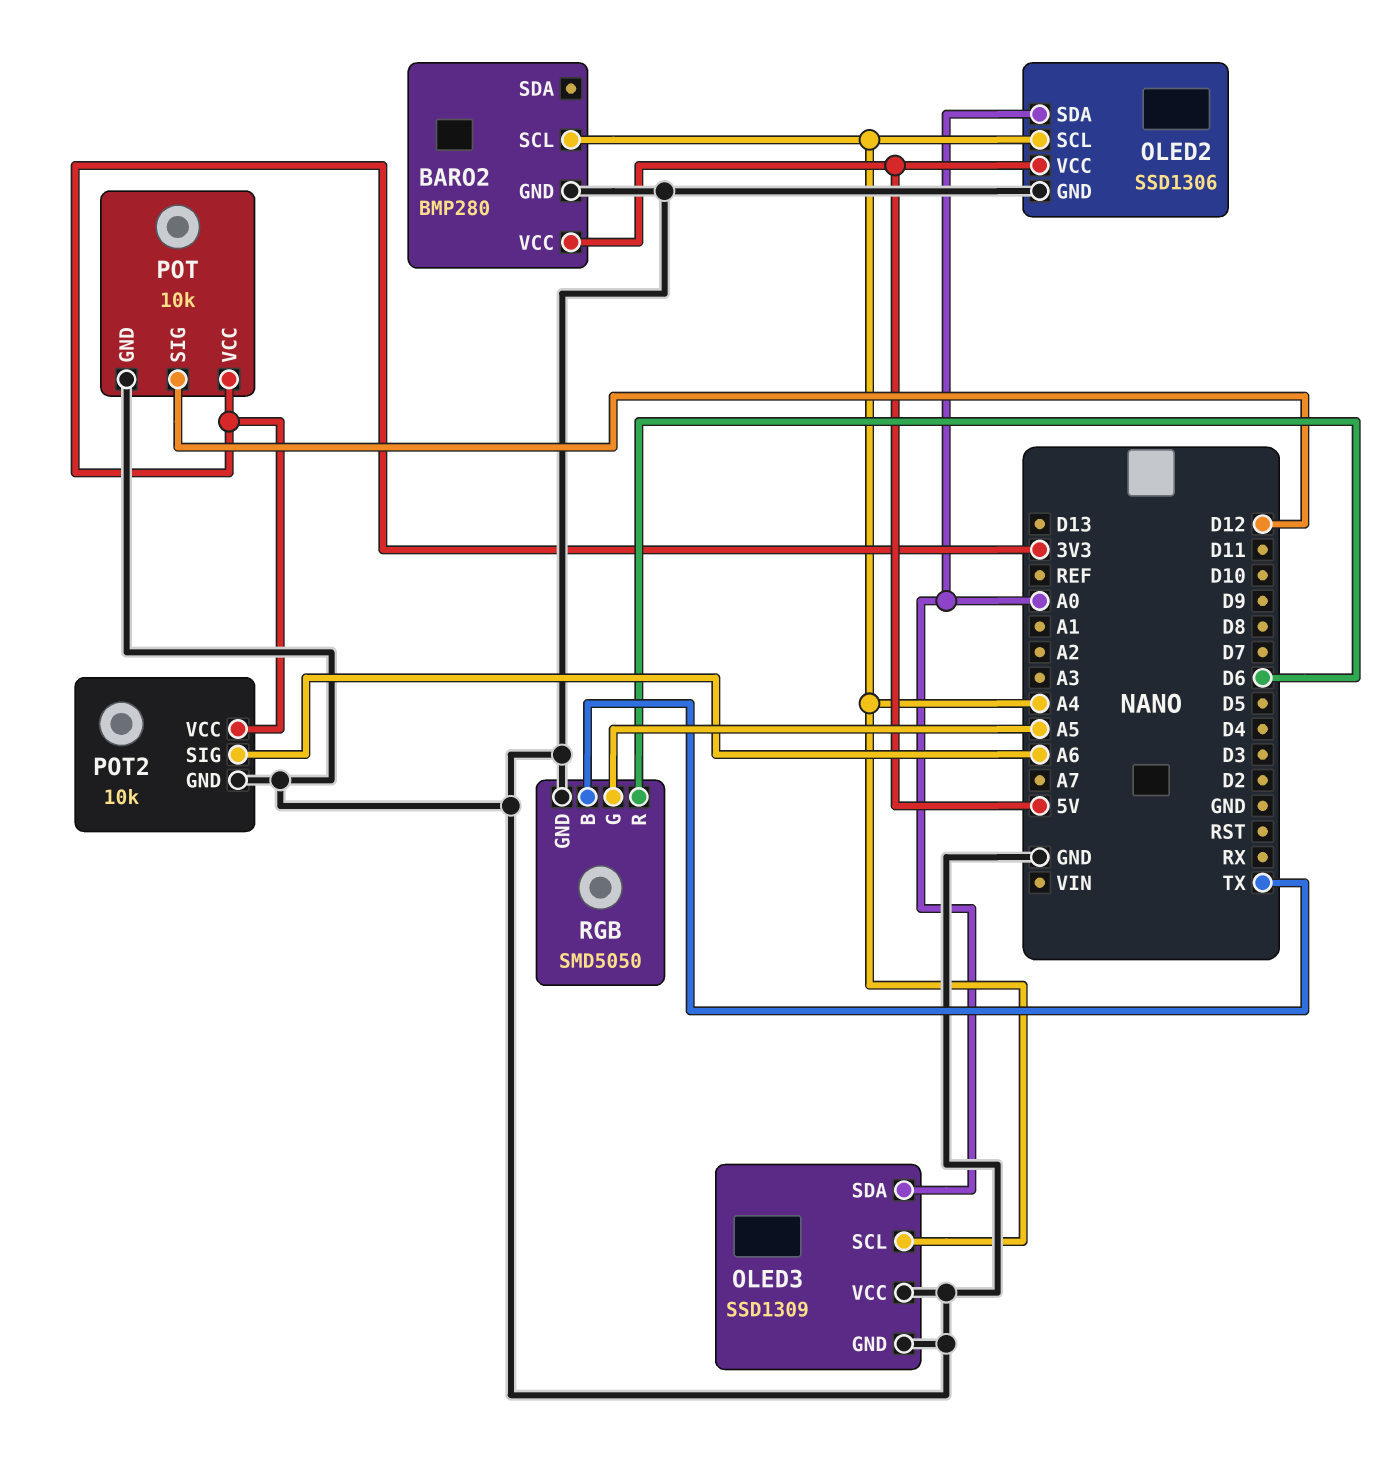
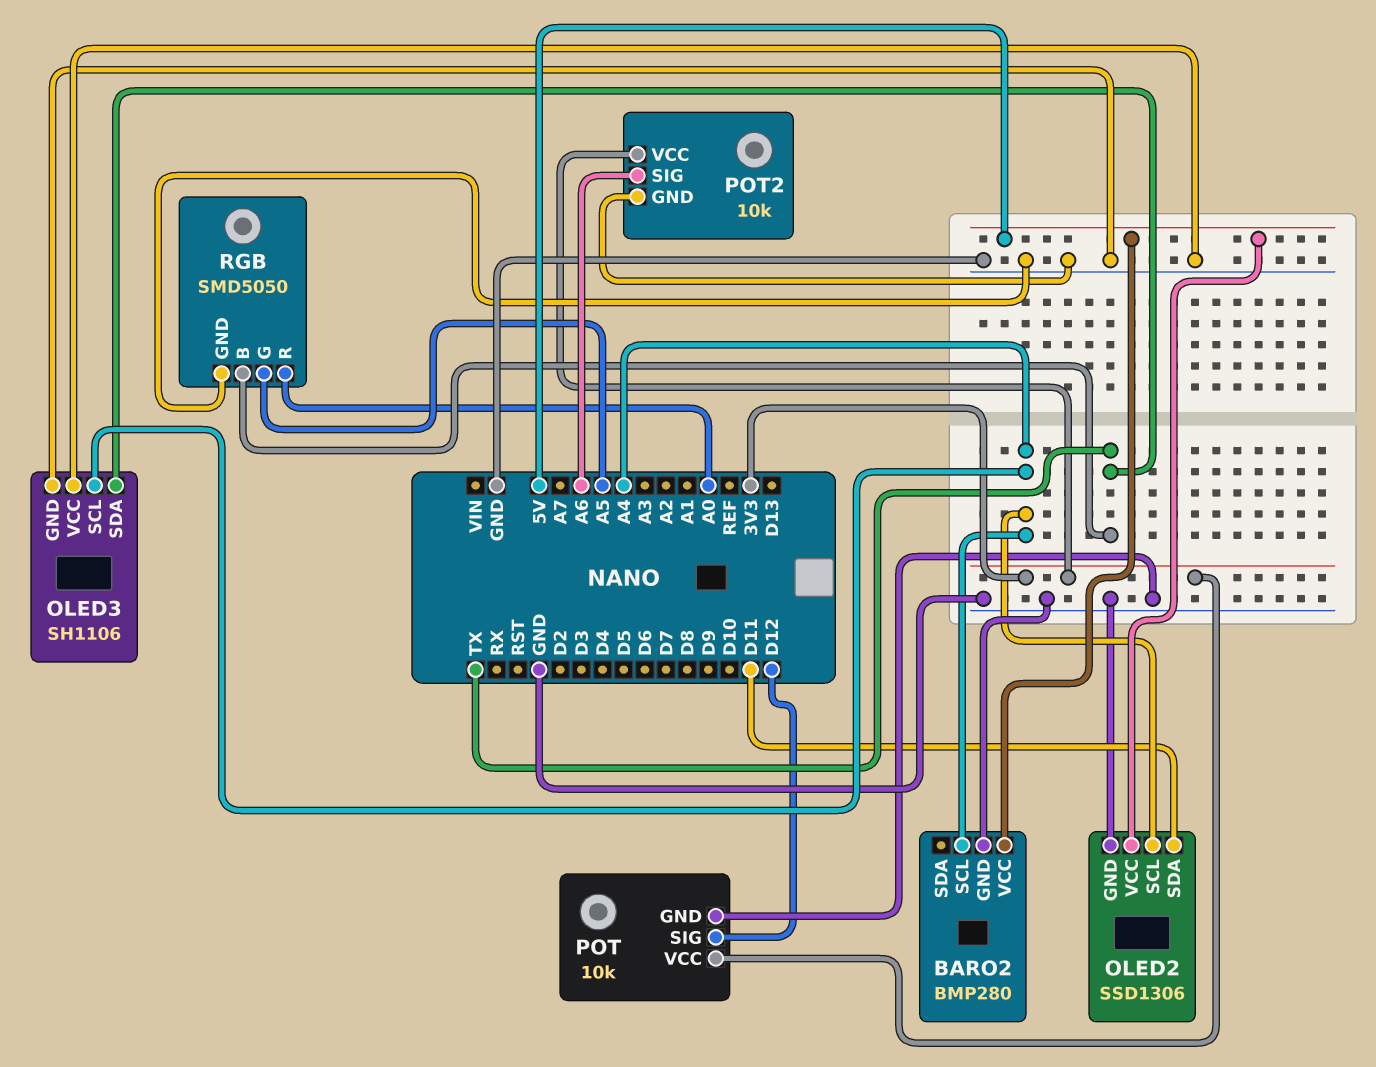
OLED2 pin SDA: A0 -> D11
OLED3: SSD1309 -> SH1106
OLED3 pin SDA: A0 -> TX
RGB pin R: D6 -> A0

